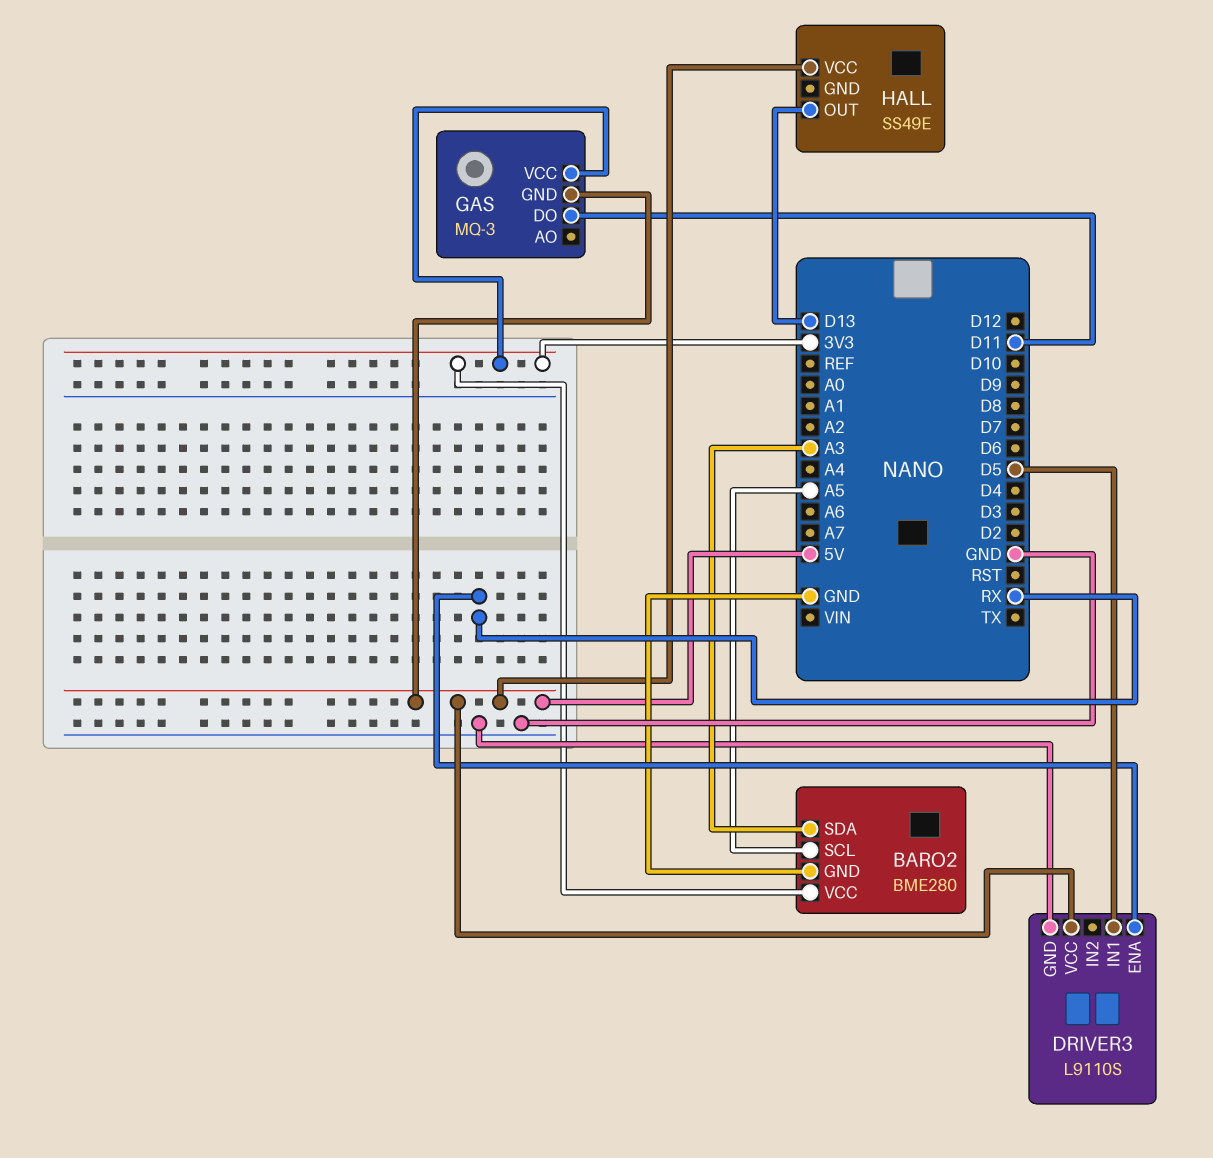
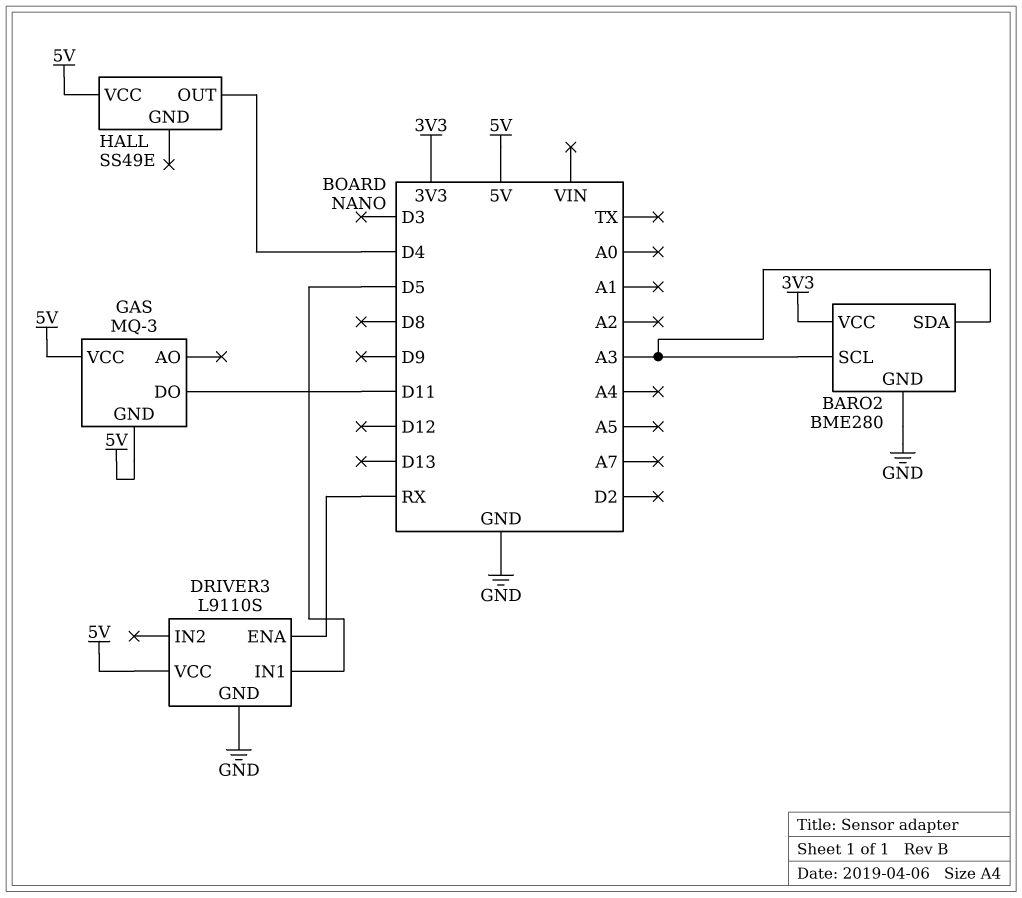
BARO2 pin SCL: A5 -> A3
GAS pin VCC: 3V3 -> 5V
HALL pin OUT: D13 -> D4

